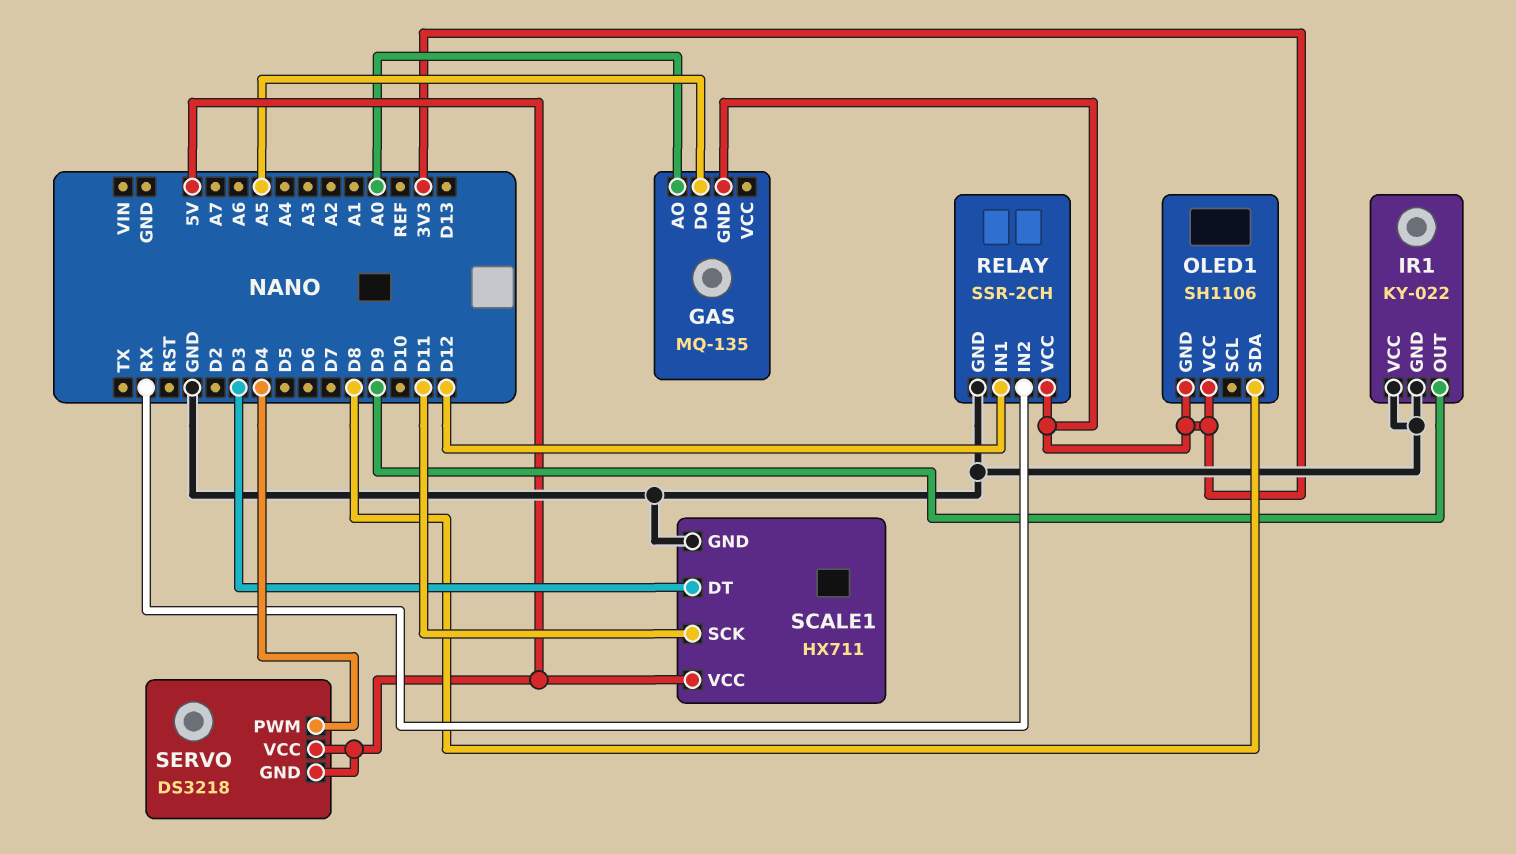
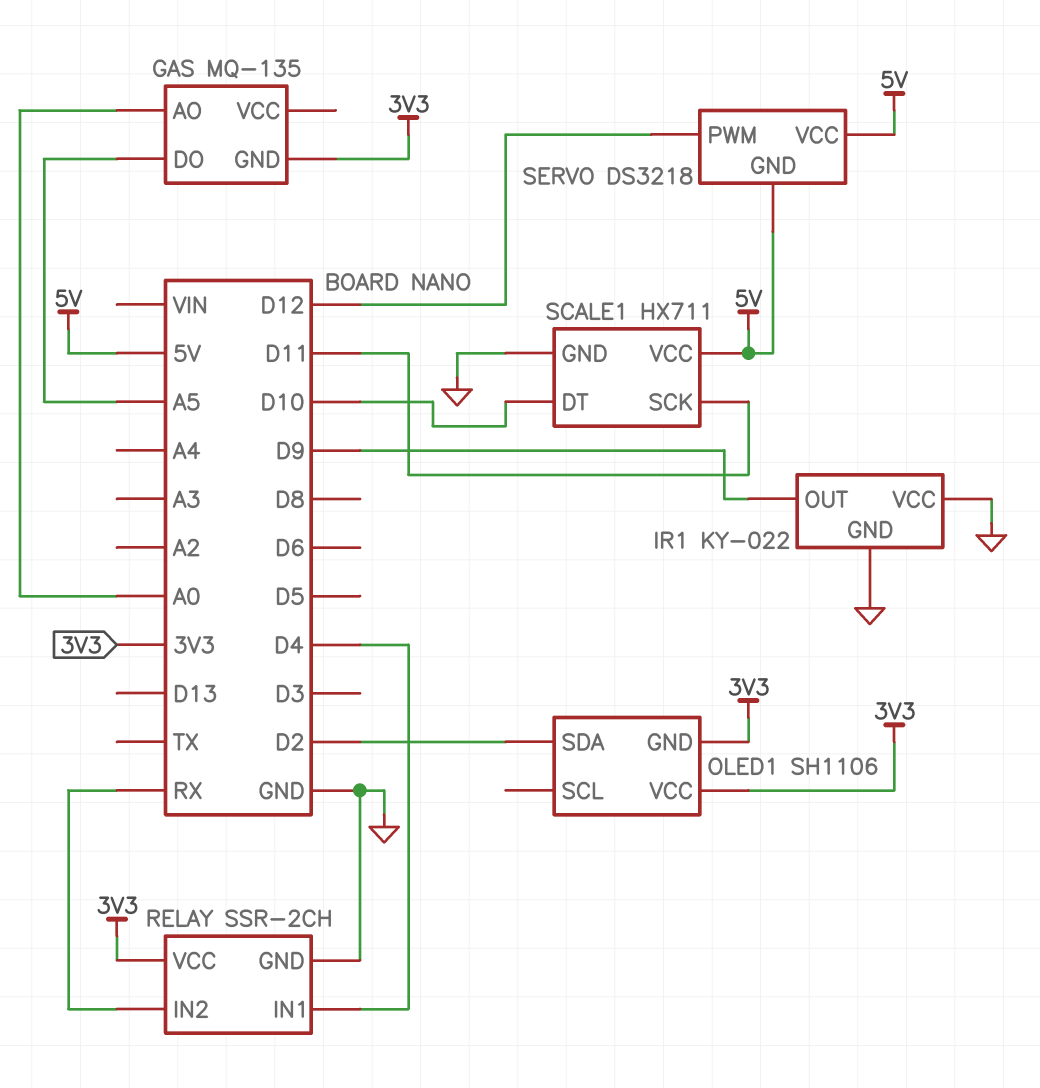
OLED1 pin SDA: D8 -> D2
RELAY pin IN1: D12 -> D4
SCALE1 pin DT: D3 -> D10
SERVO pin PWM: D4 -> D12

